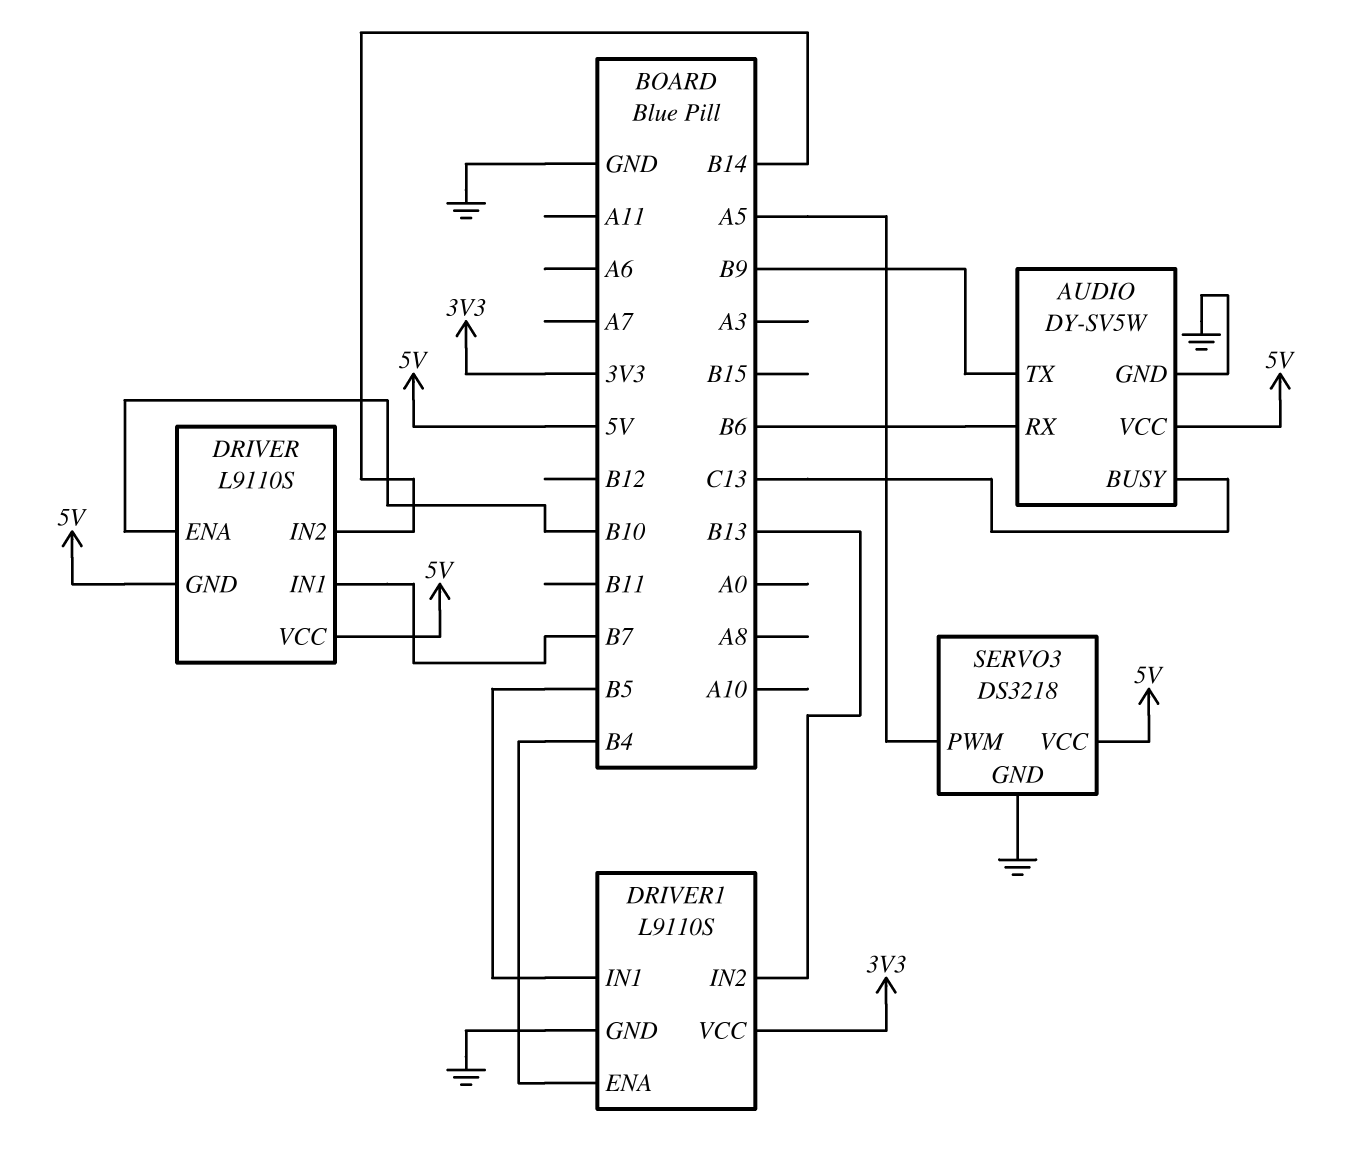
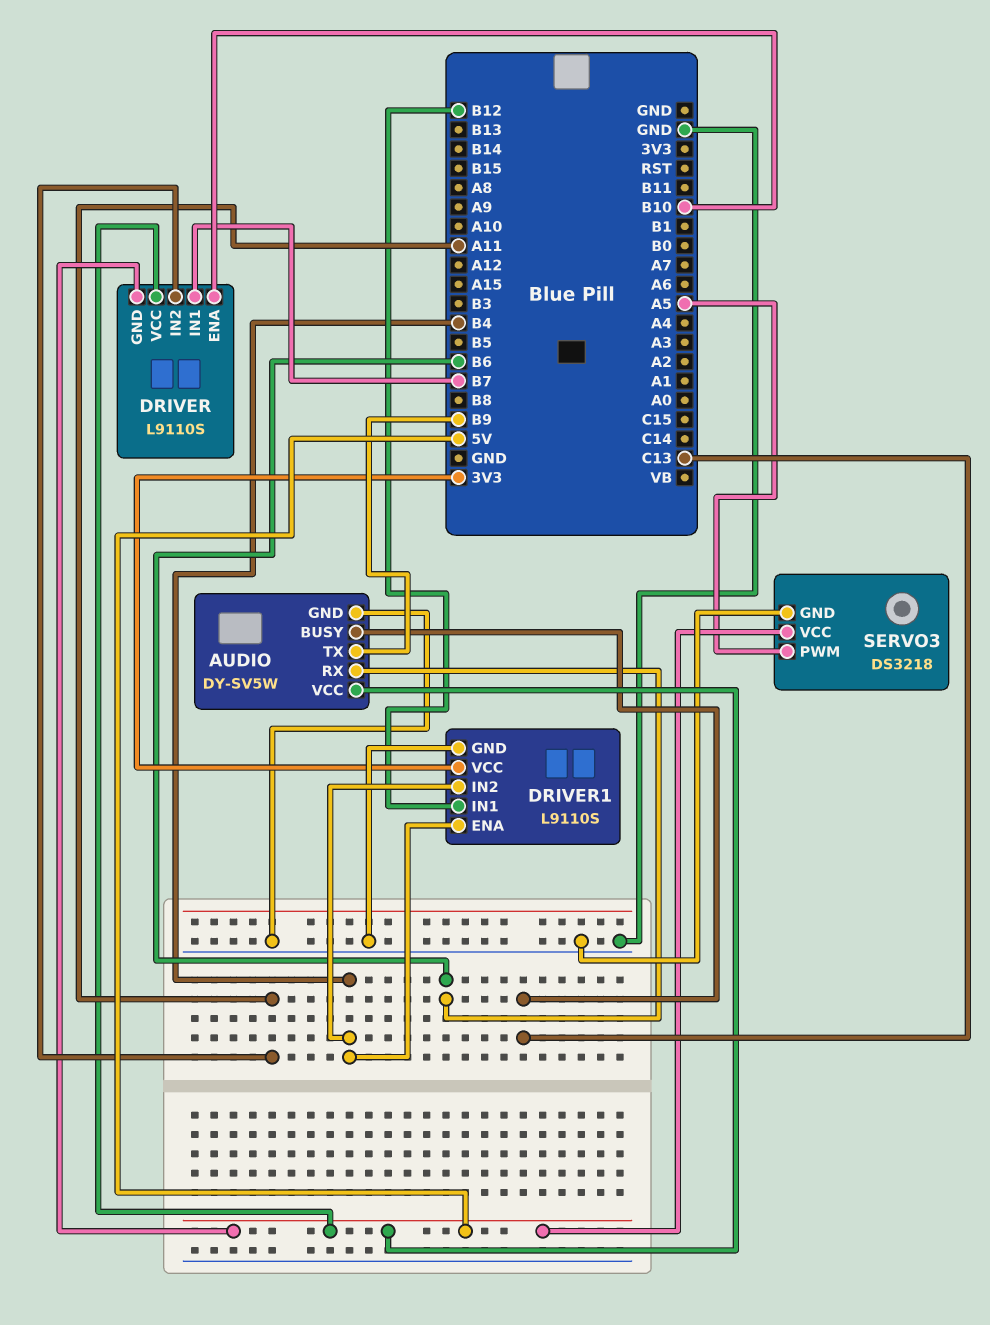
DRIVER pin IN2: B14 -> A11
DRIVER1 pin IN1: B5 -> B12
DRIVER1 pin IN2: B13 -> B4

